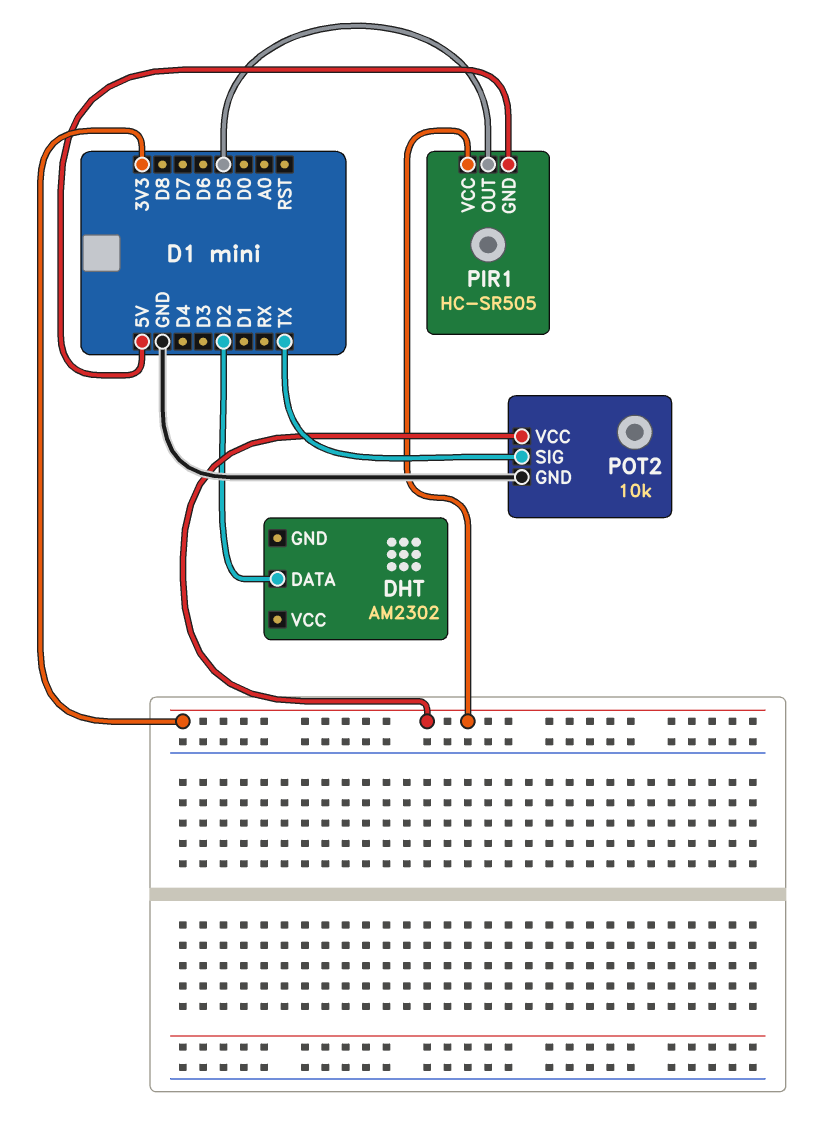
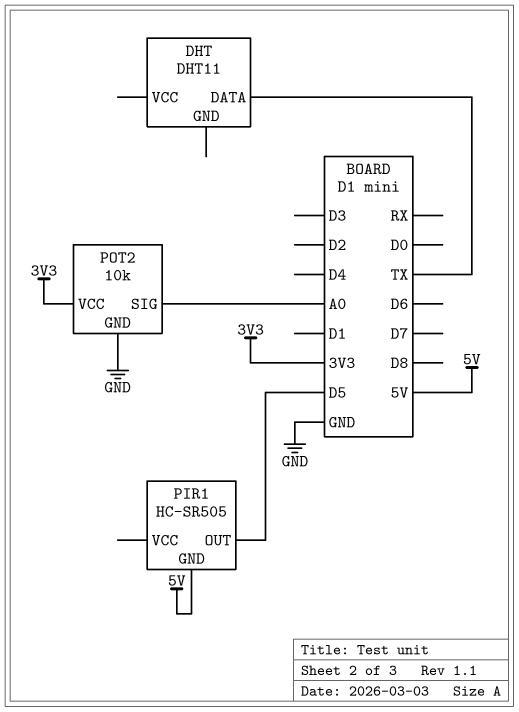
DHT: AM2302 -> DHT11
DHT pin DATA: D2 -> TX
PIR1 pin VCC: 3V3 -> none
POT2 pin SIG: TX -> A0

